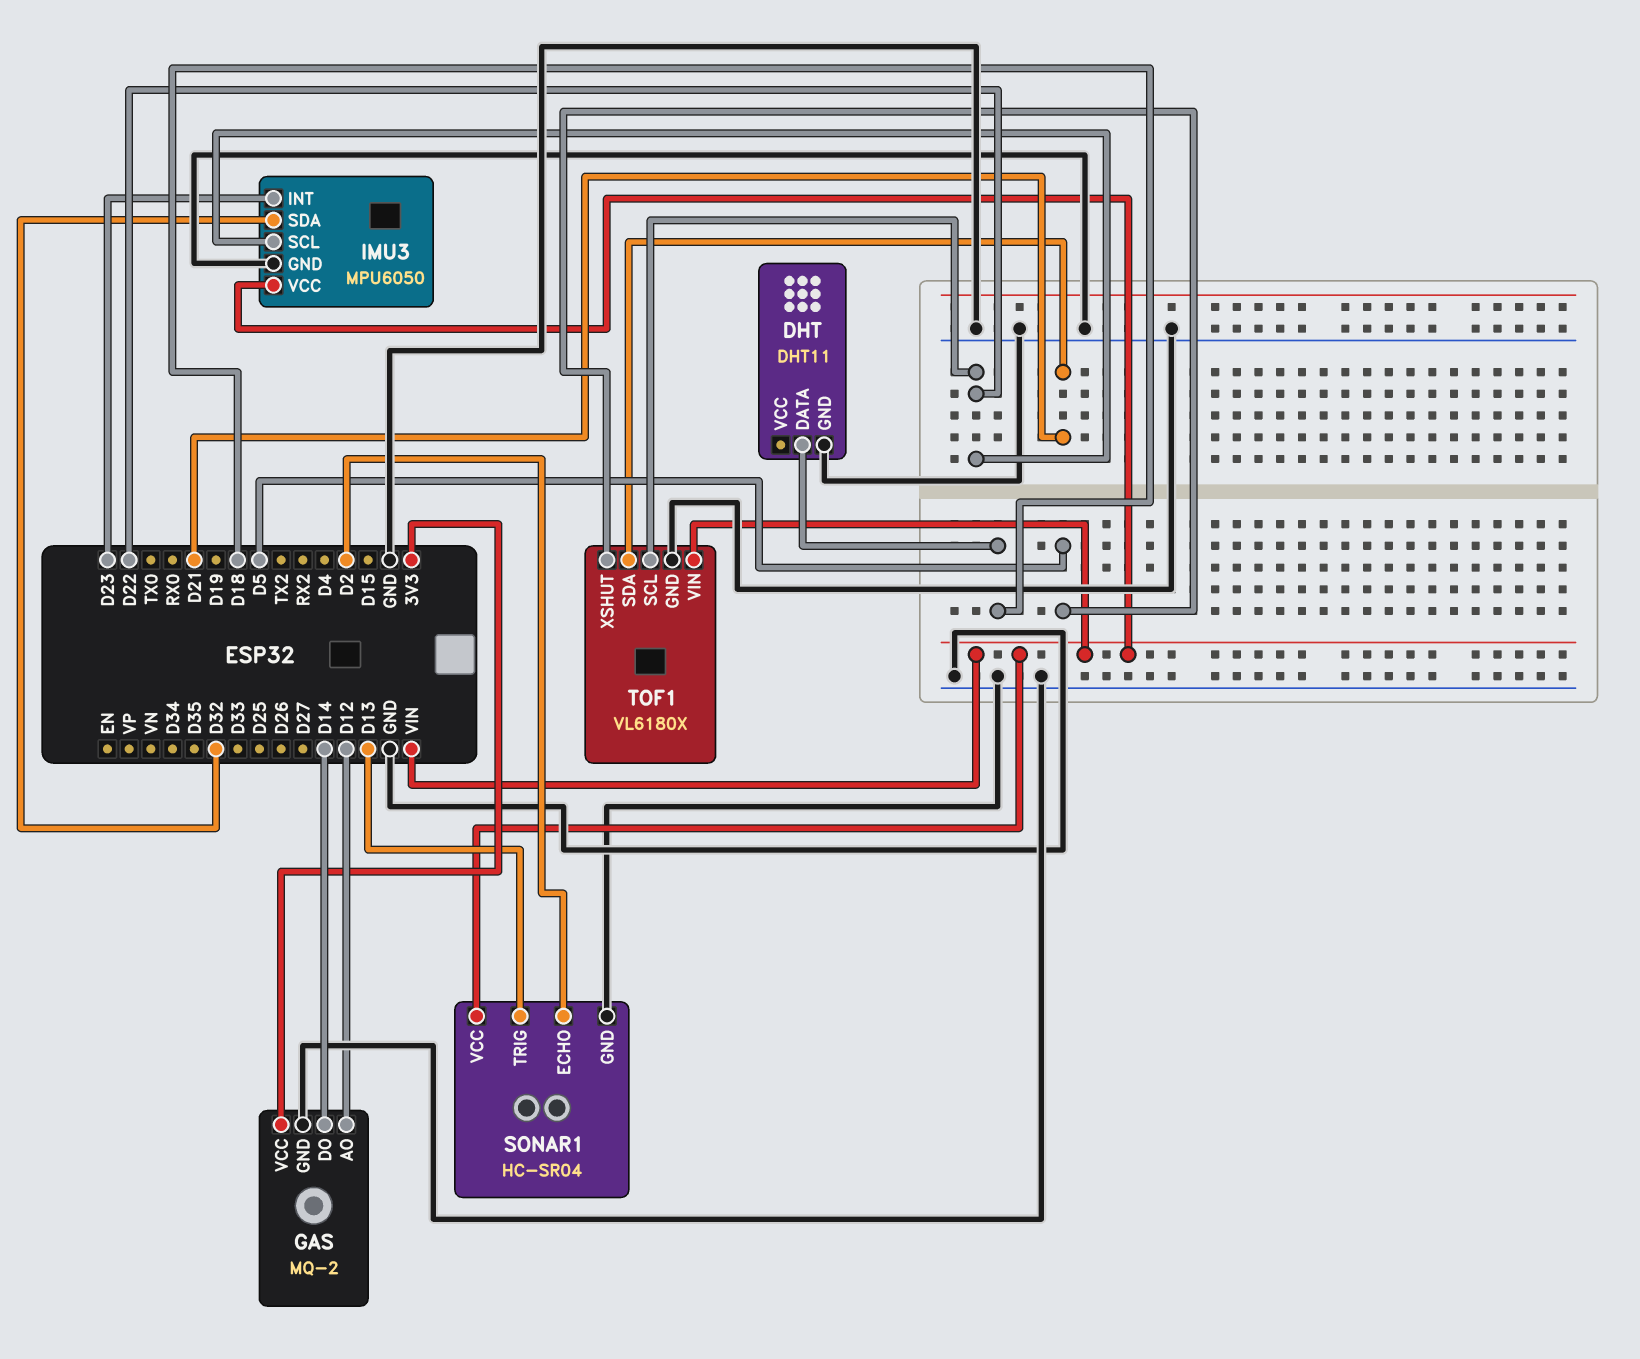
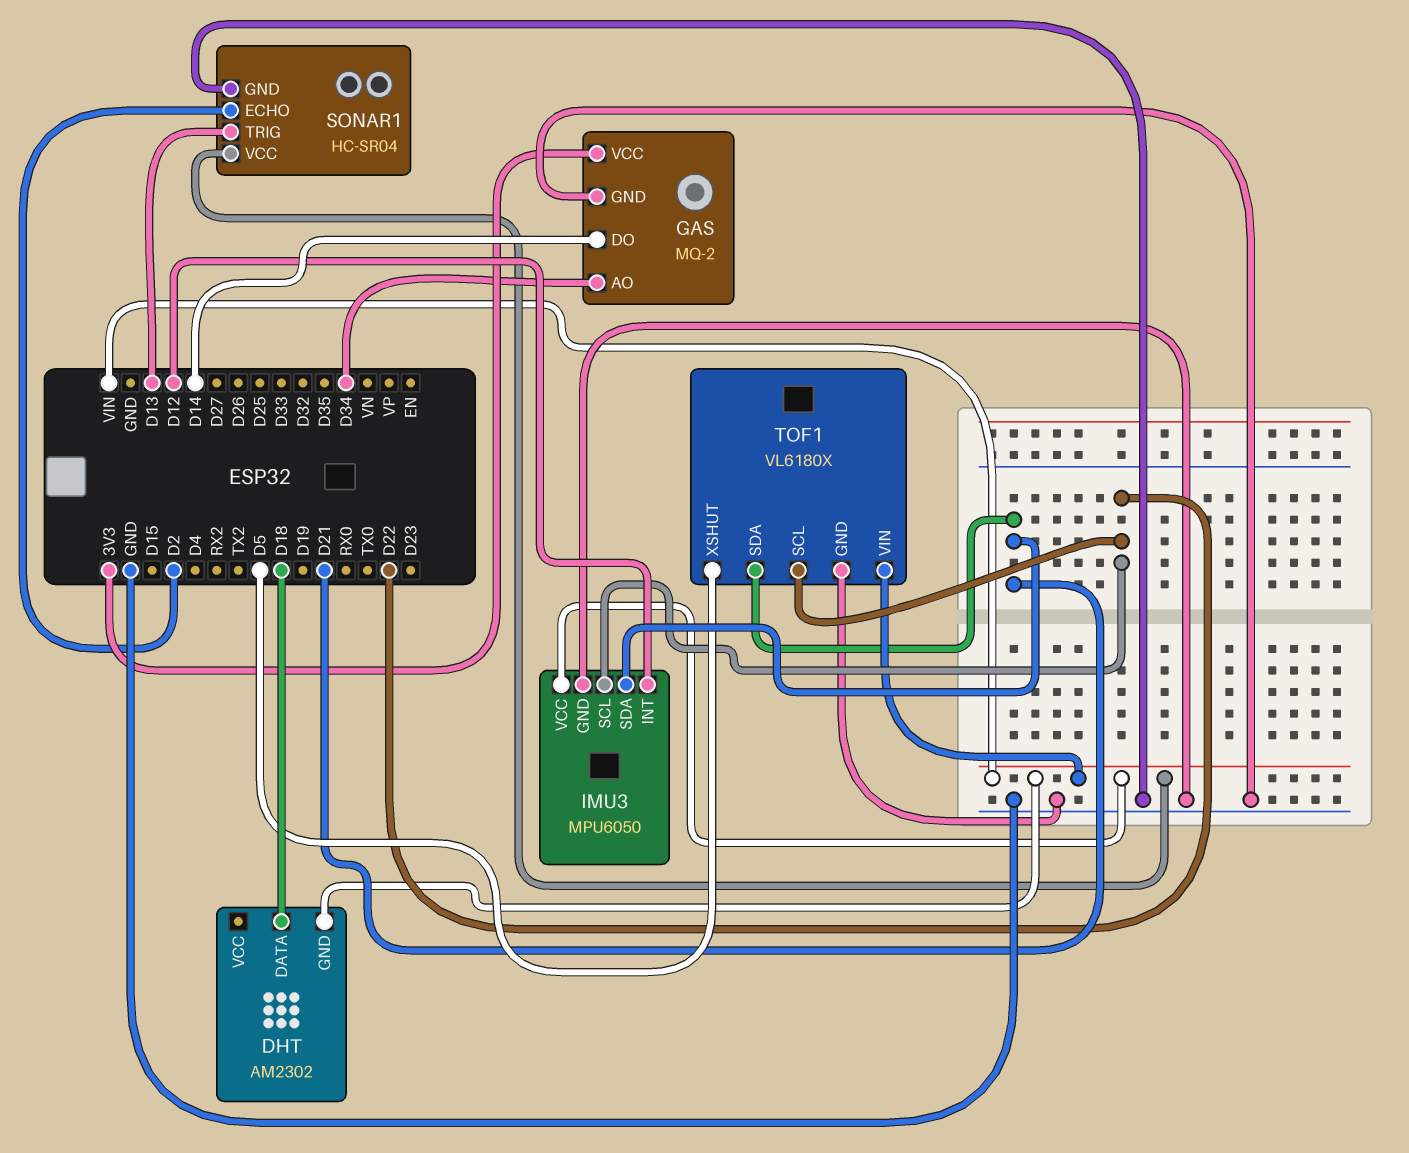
DHT: DHT11 -> AM2302
DHT pin GND: GND -> VIN
GAS pin AO: D12 -> D34
IMU3 pin INT: D23 -> D12
IMU3 pin SDA: D32 -> D21

